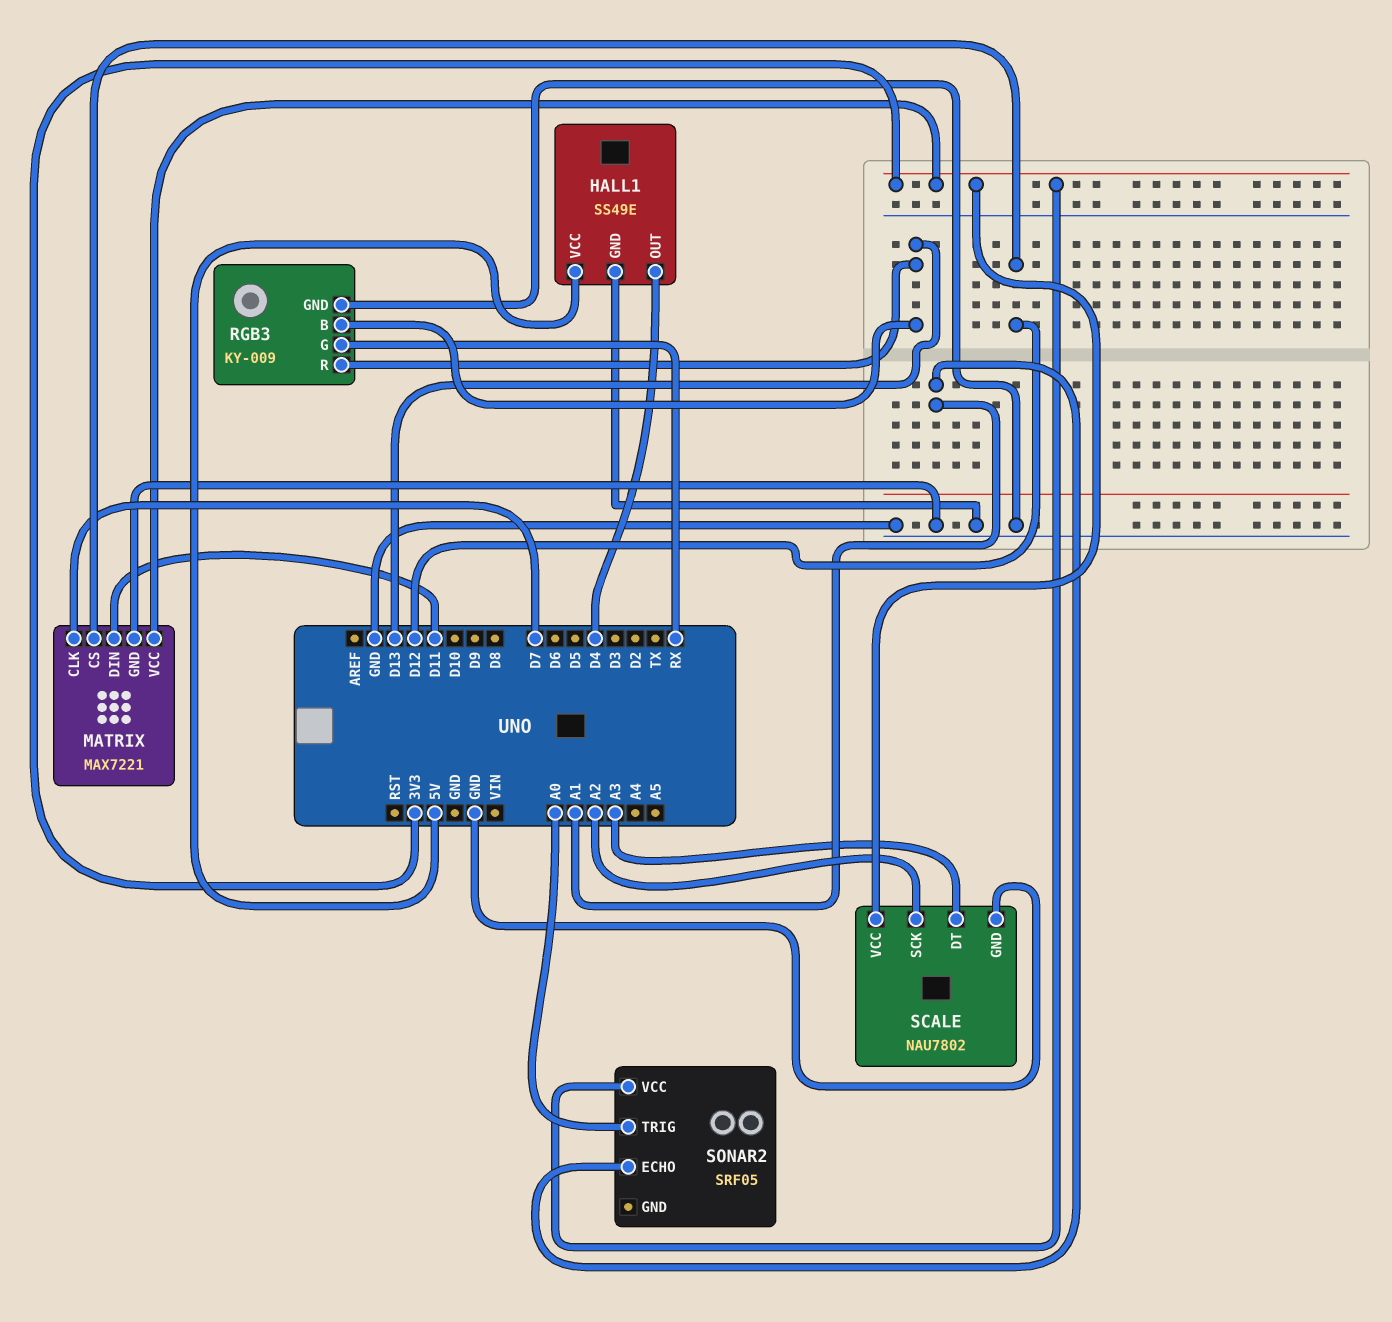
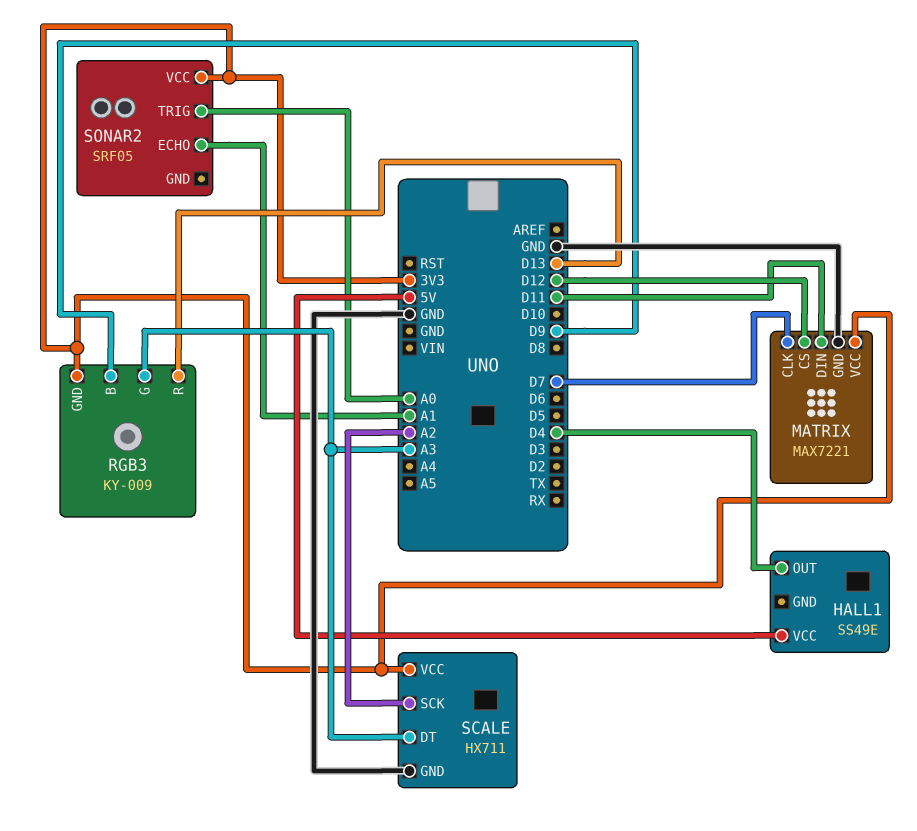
HALL1 pin GND: GND -> none
RGB3 pin B: D13 -> D9
RGB3 pin G: RX -> A3
RGB3 pin GND: GND -> 3V3
SCALE: NAU7802 -> HX711

